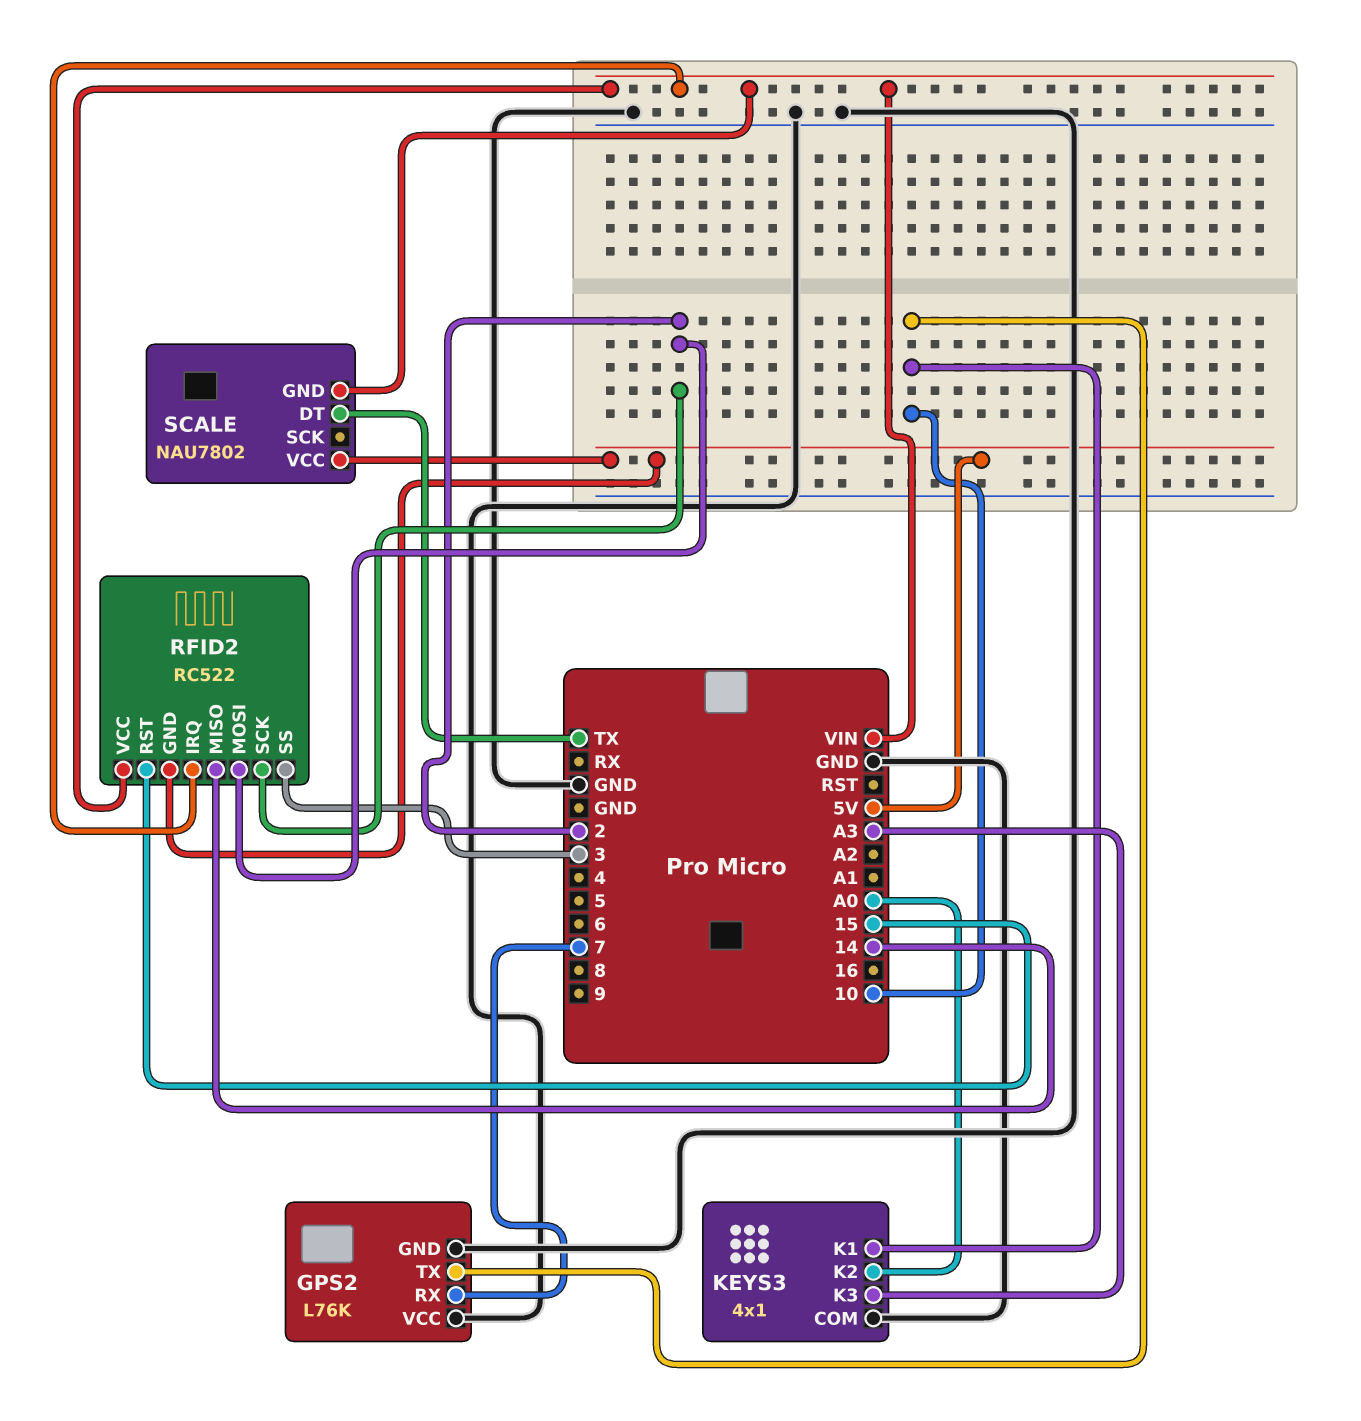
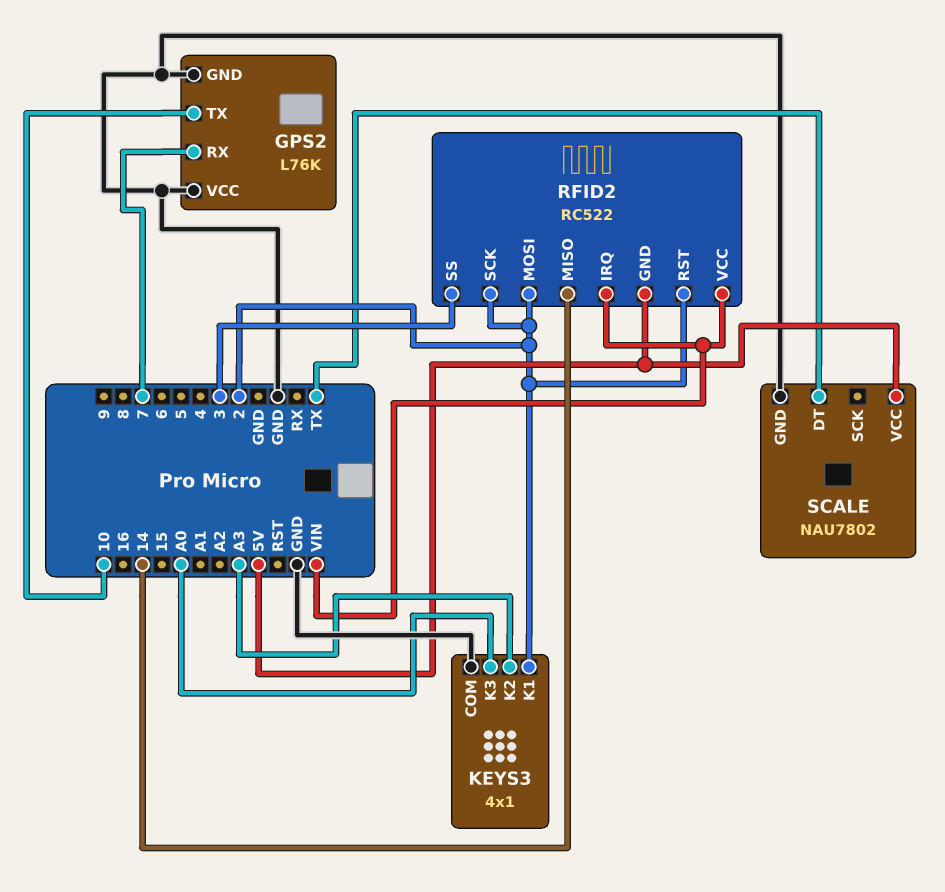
KEYS3 pin K1: 10 -> 2
KEYS3 pin K2: A0 -> A3
KEYS3 pin K3: A3 -> A0
RFID2 pin RST: 15 -> 2
SCALE pin GND: VIN -> GND

